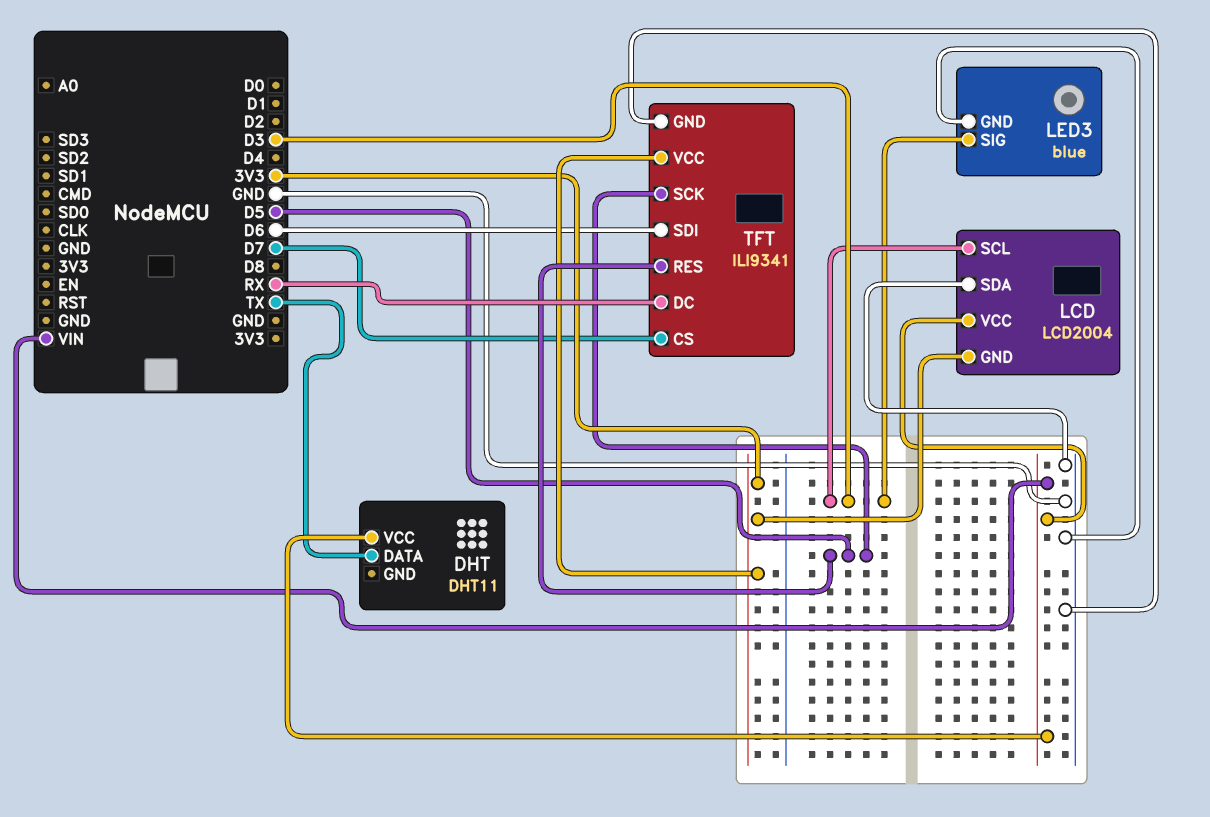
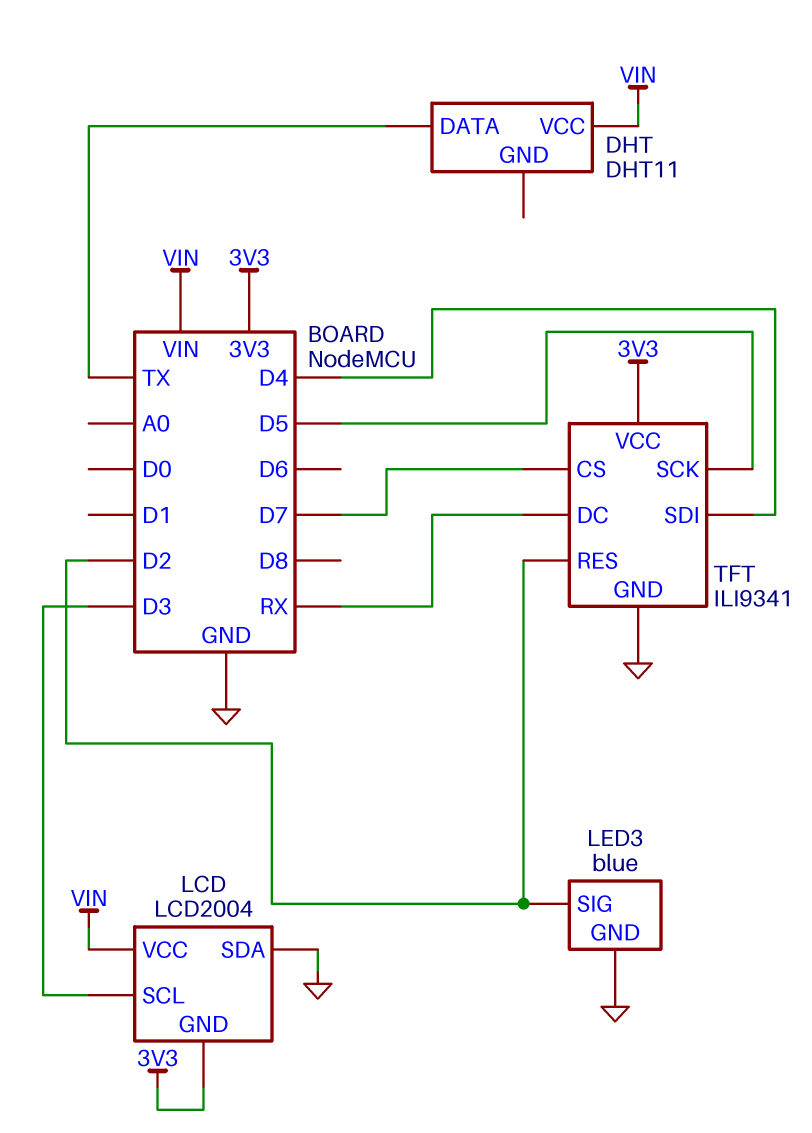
LED3 pin SIG: D3 -> D2
TFT pin RES: D5 -> D2
TFT pin SDI: D6 -> D4

